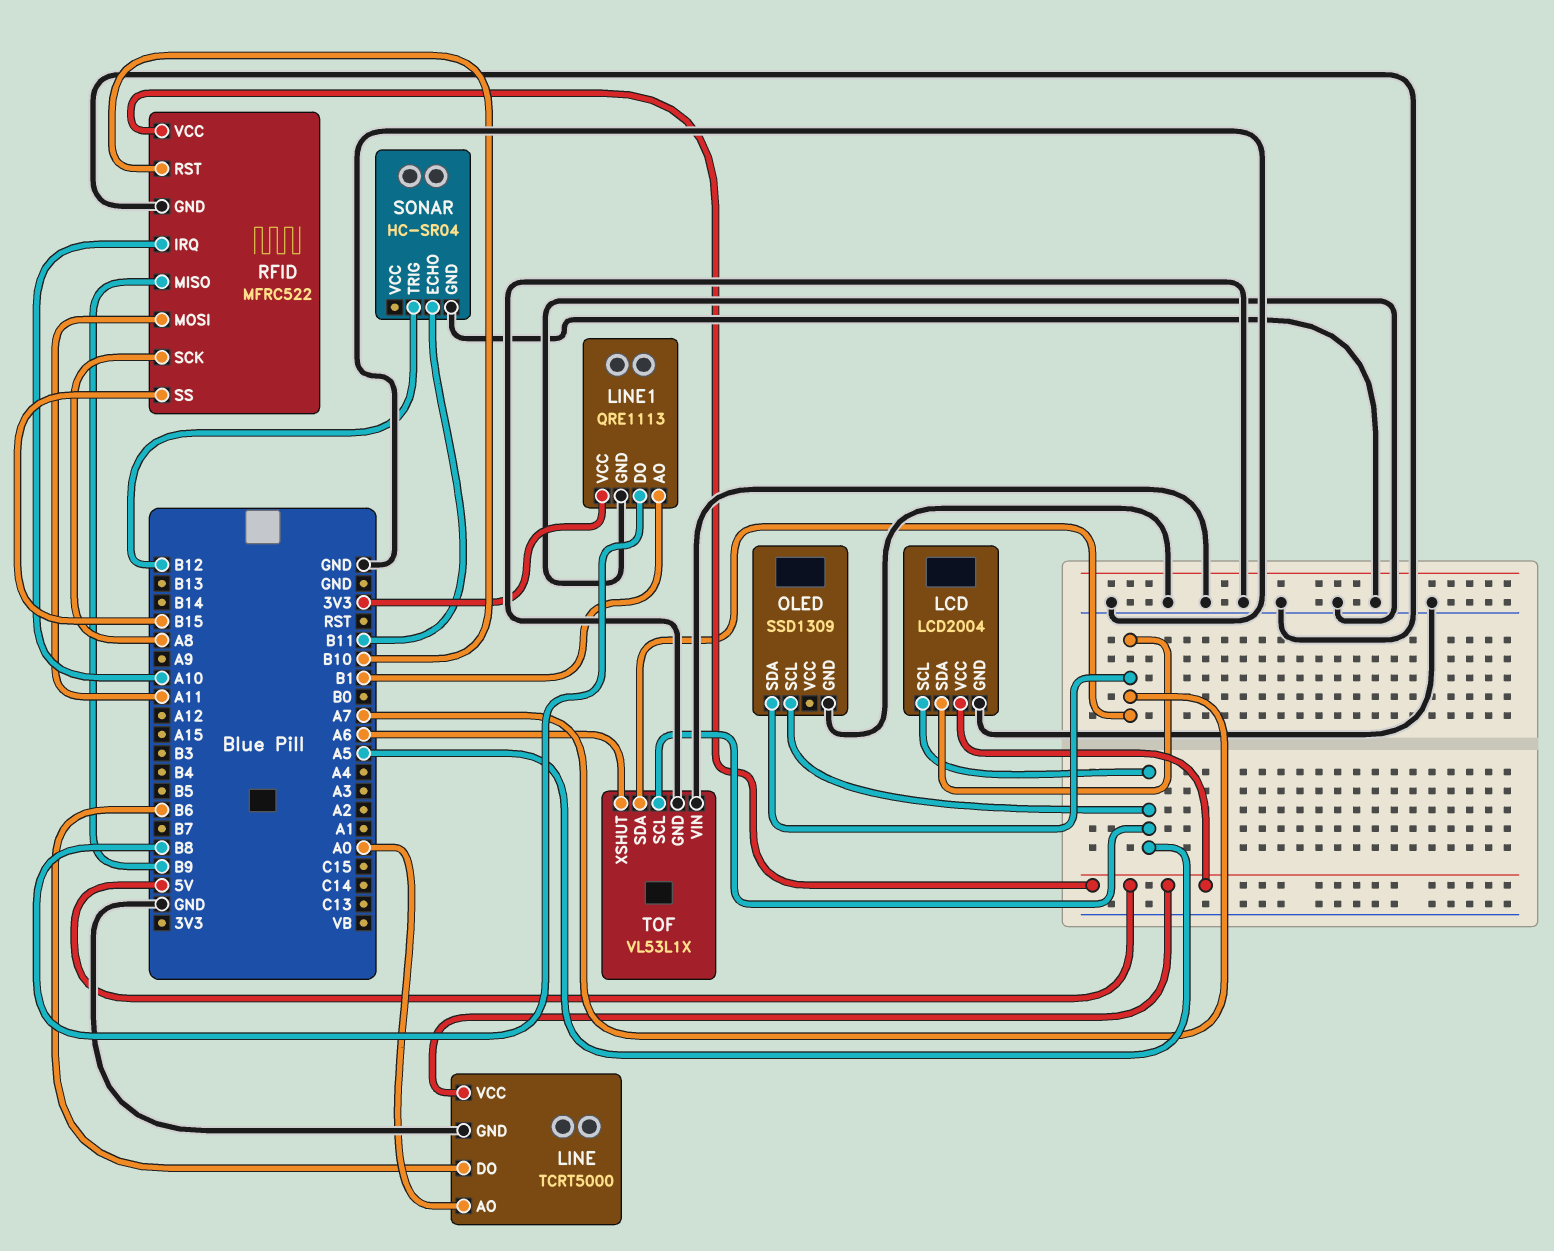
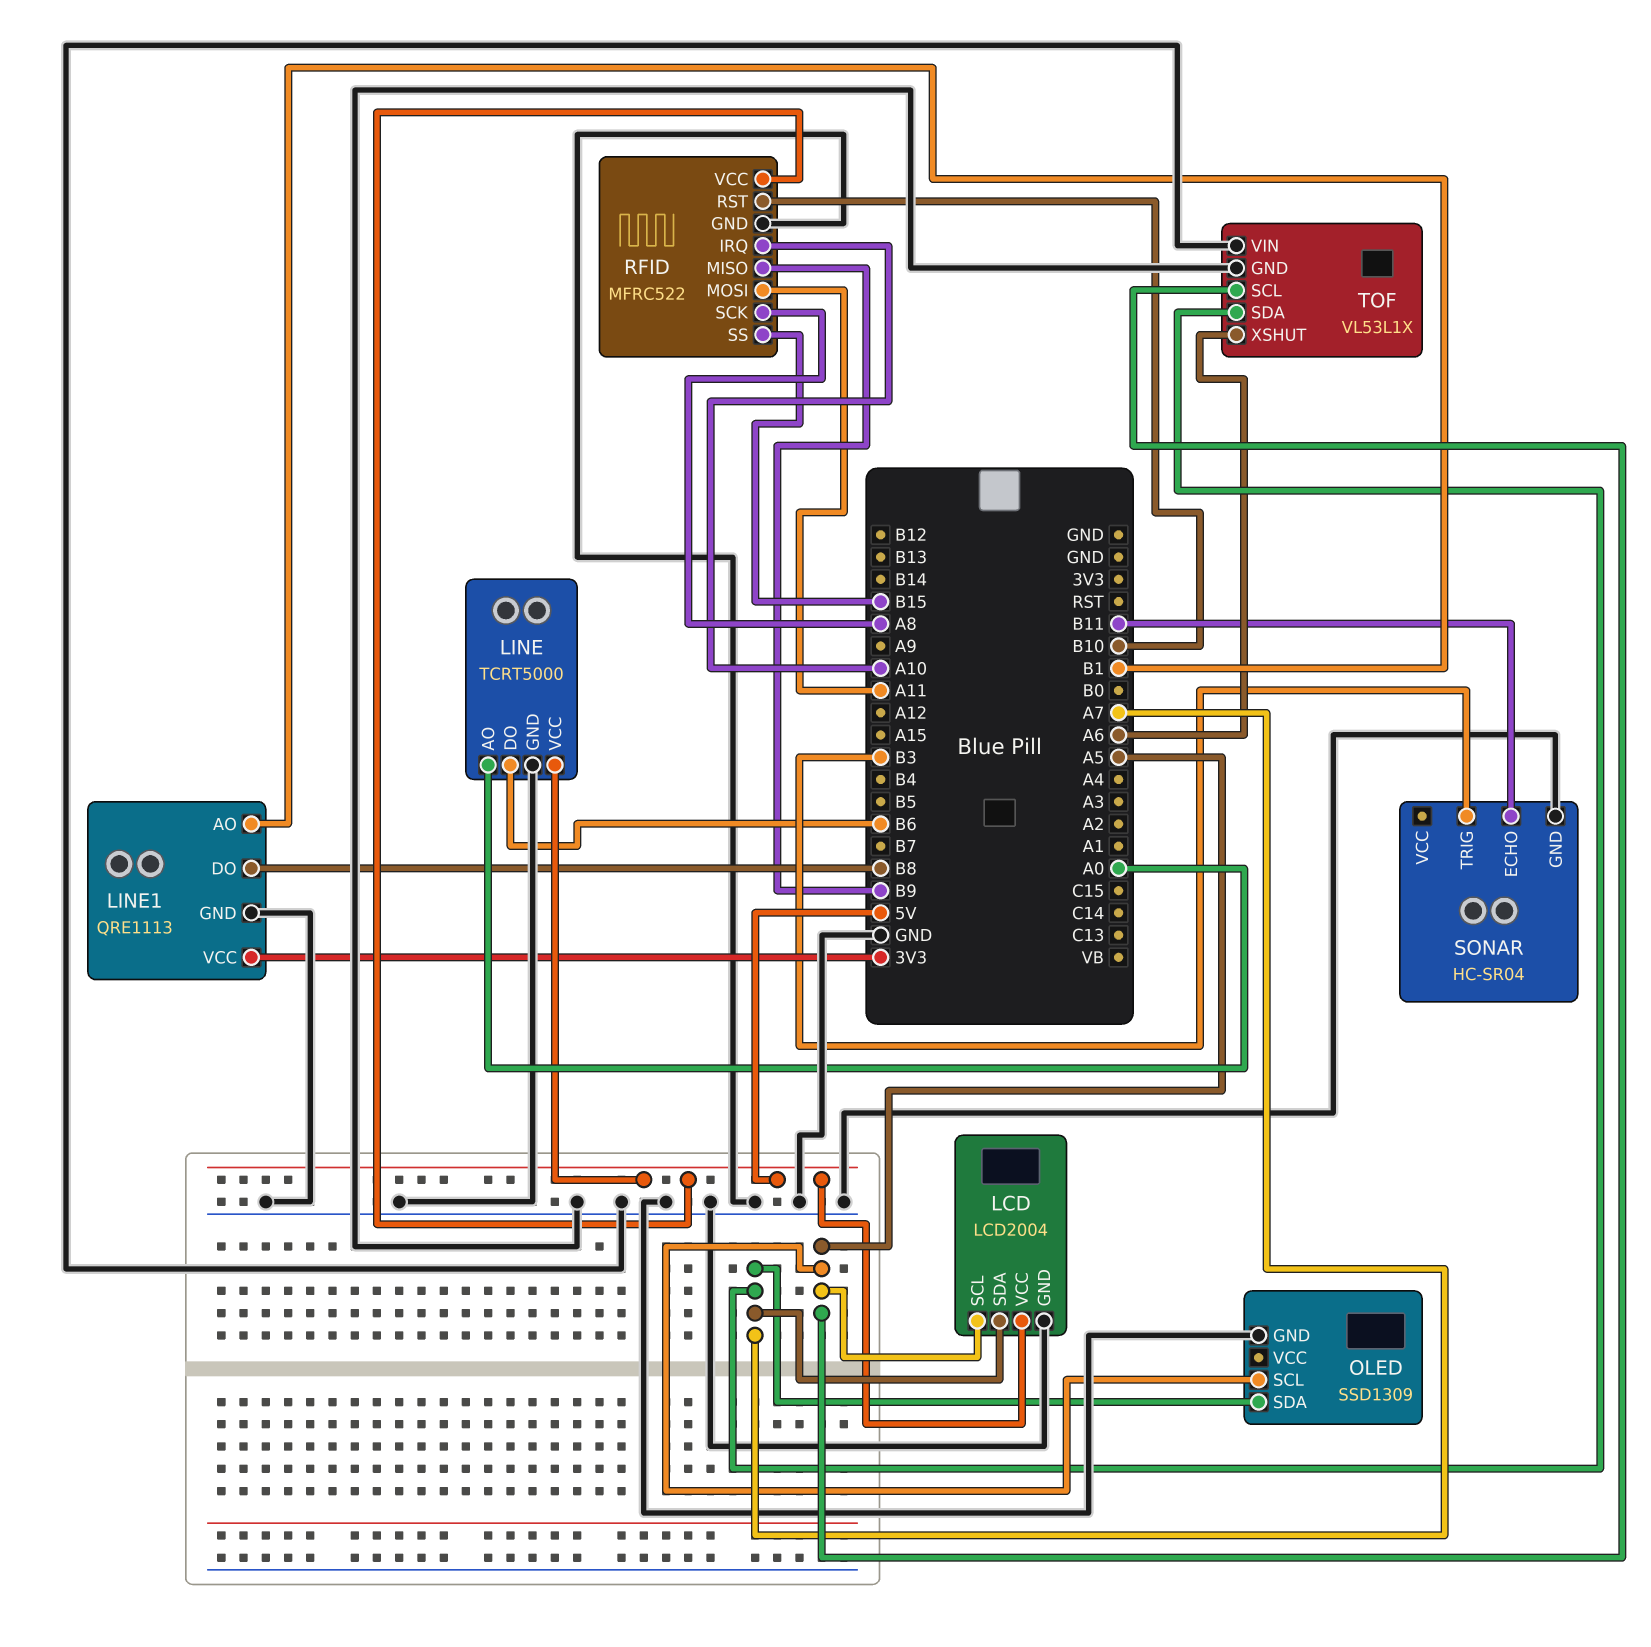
SONAR pin TRIG: B12 -> B3

